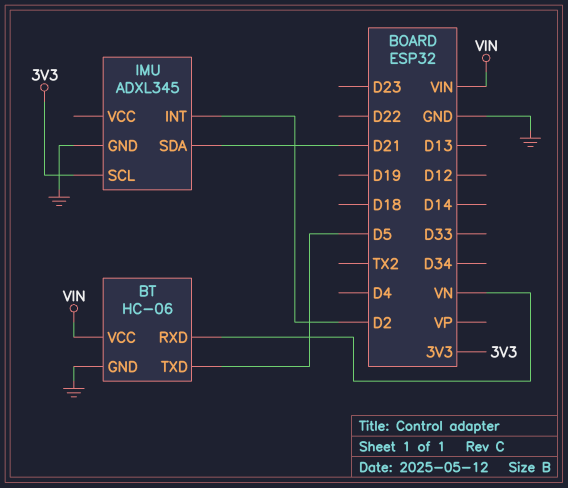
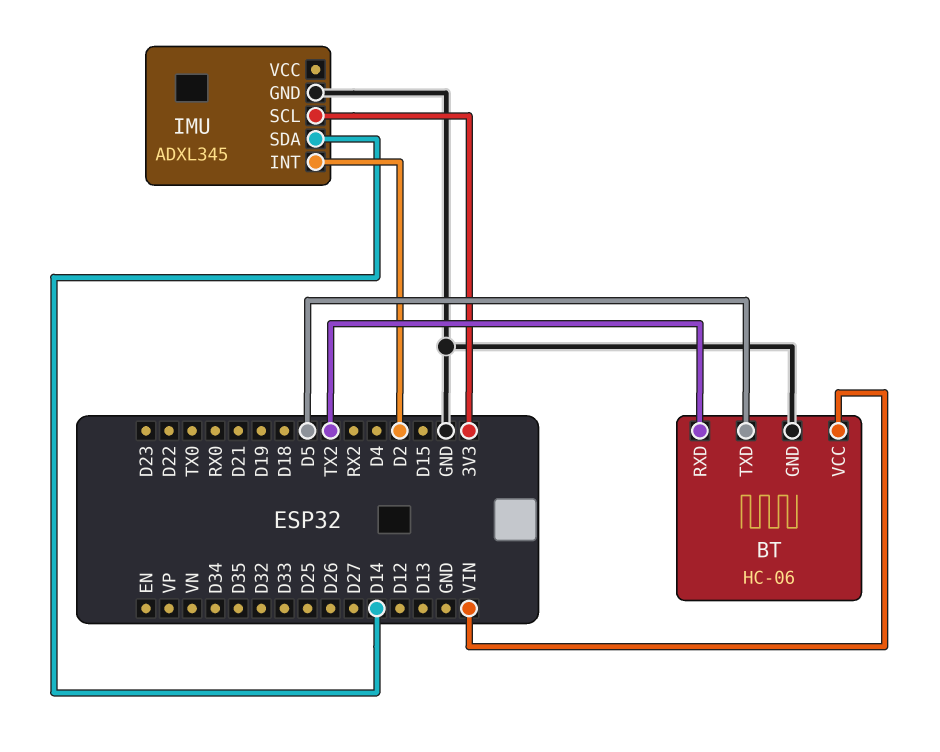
BT pin RXD: VN -> TX2
IMU pin SDA: D21 -> D14

